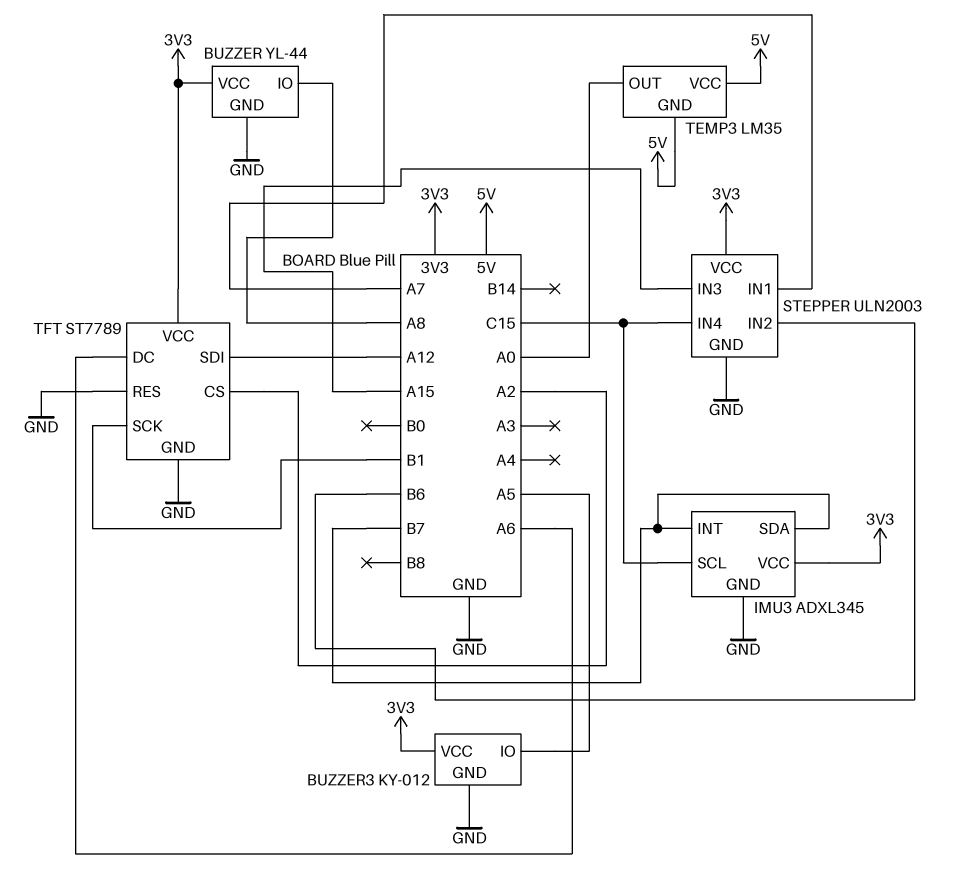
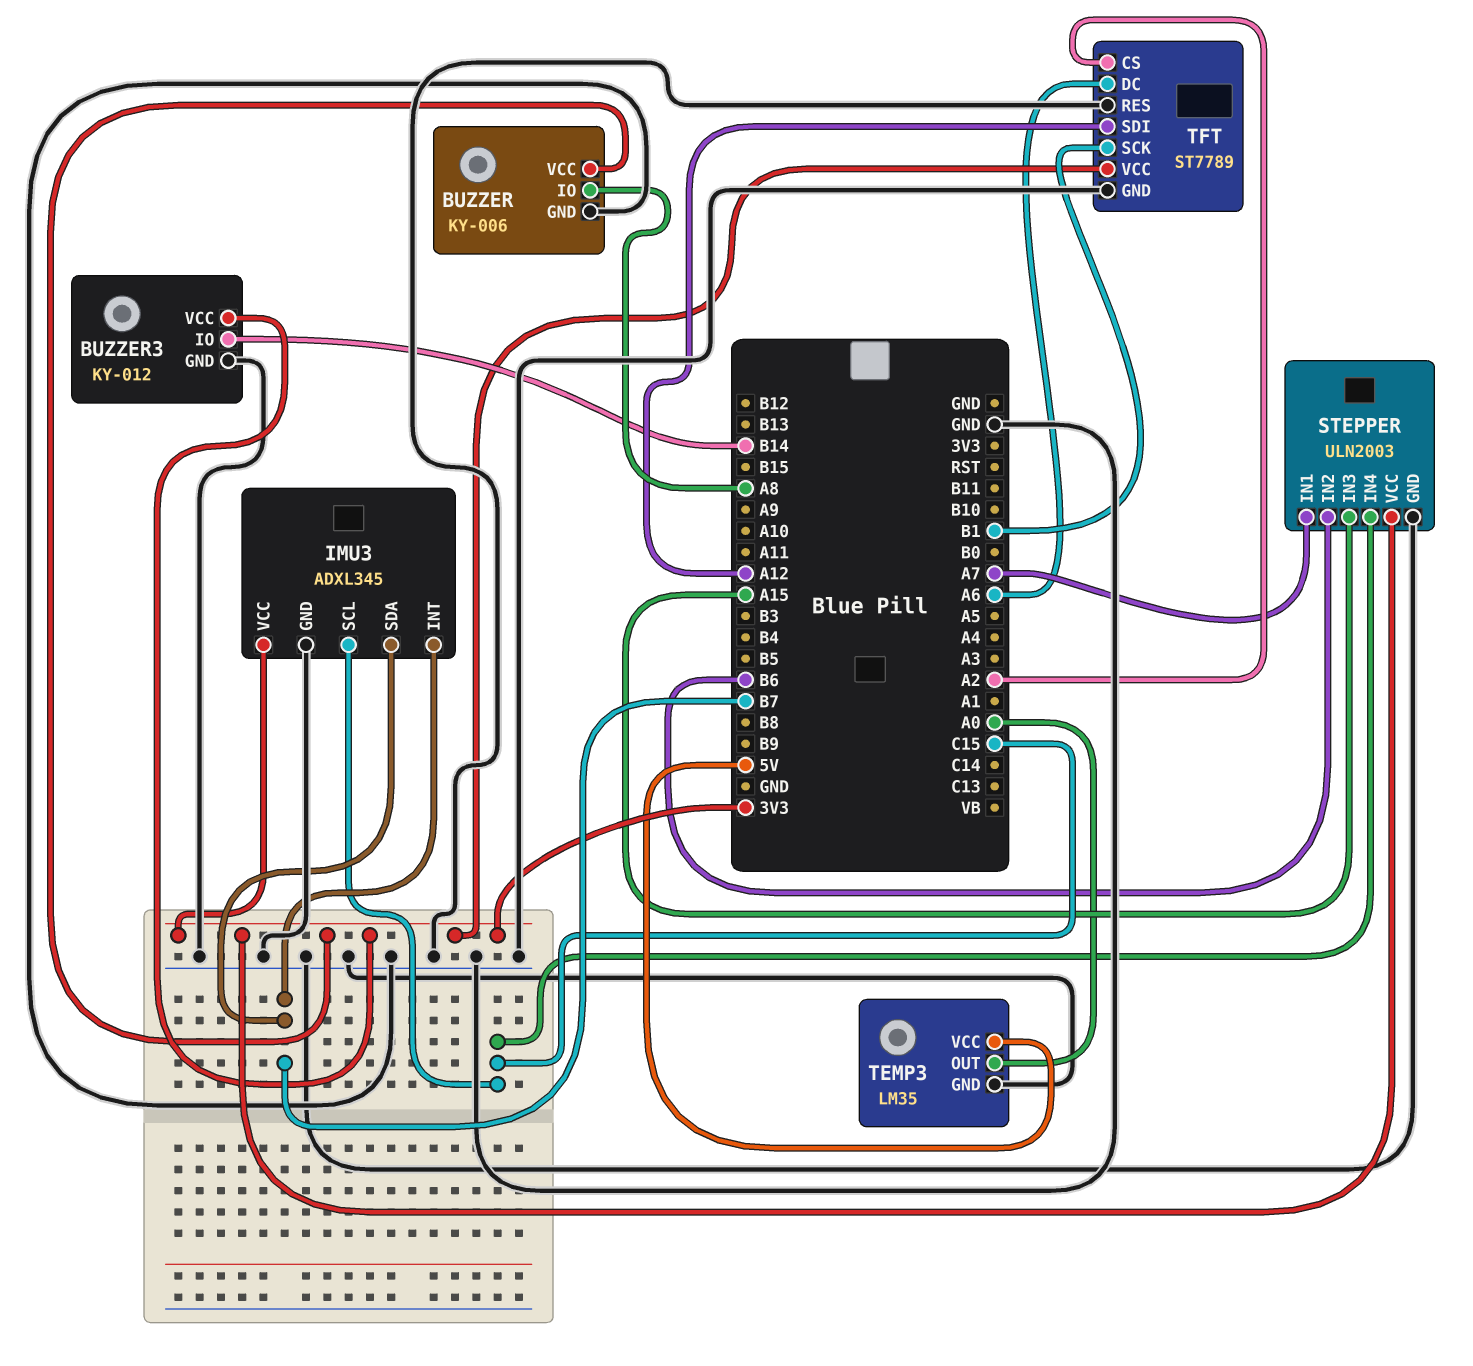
BUZZER: YL-44 -> KY-006
BUZZER3 pin IO: A5 -> B14
TEMP3 pin GND: 5V -> GND

